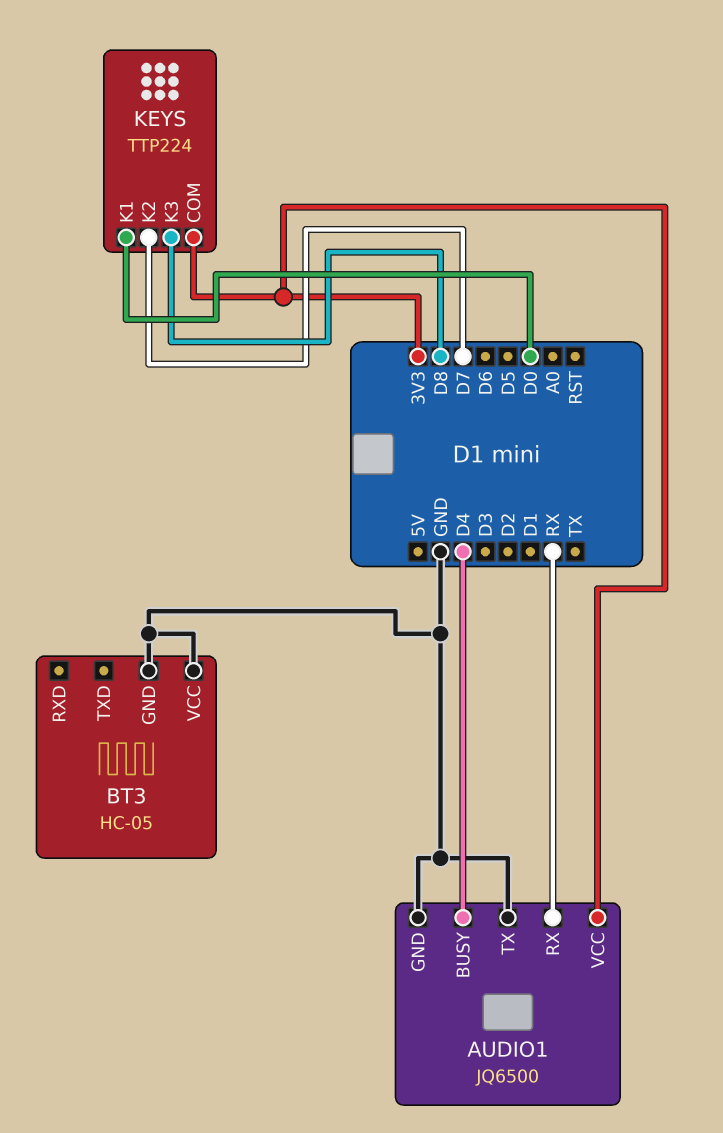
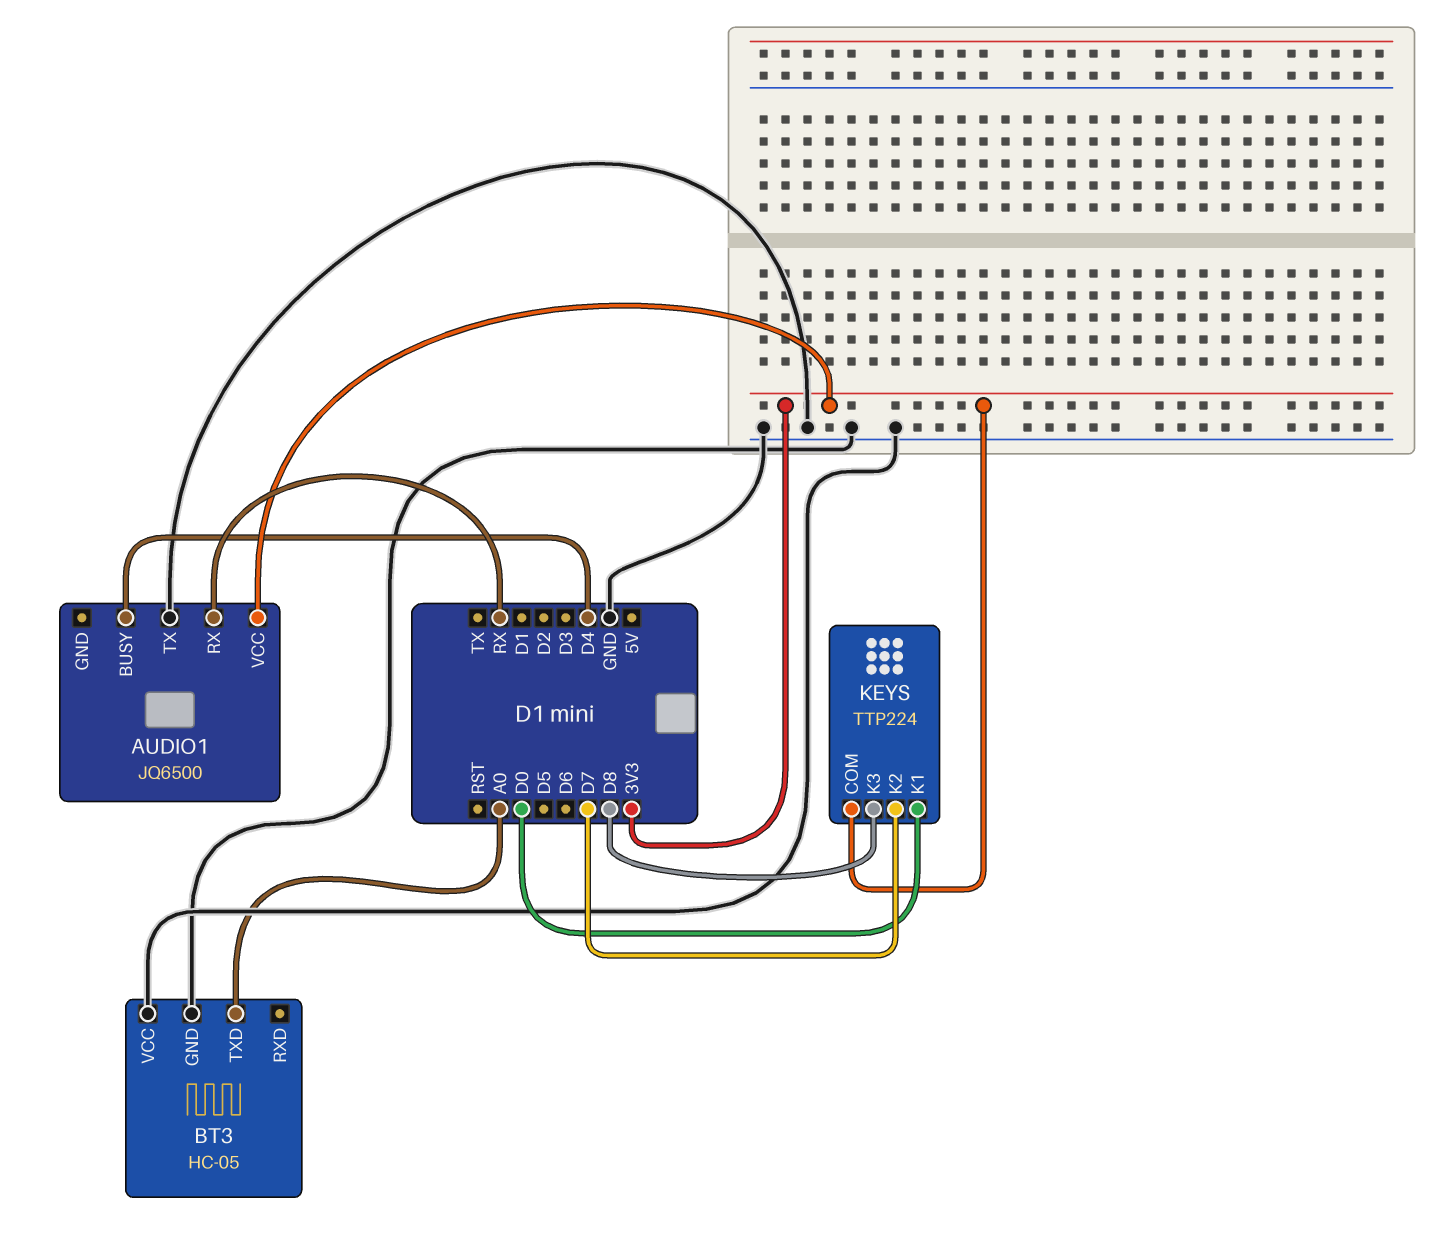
AUDIO1 pin GND: GND -> none
BT3 pin TXD: none -> A0

